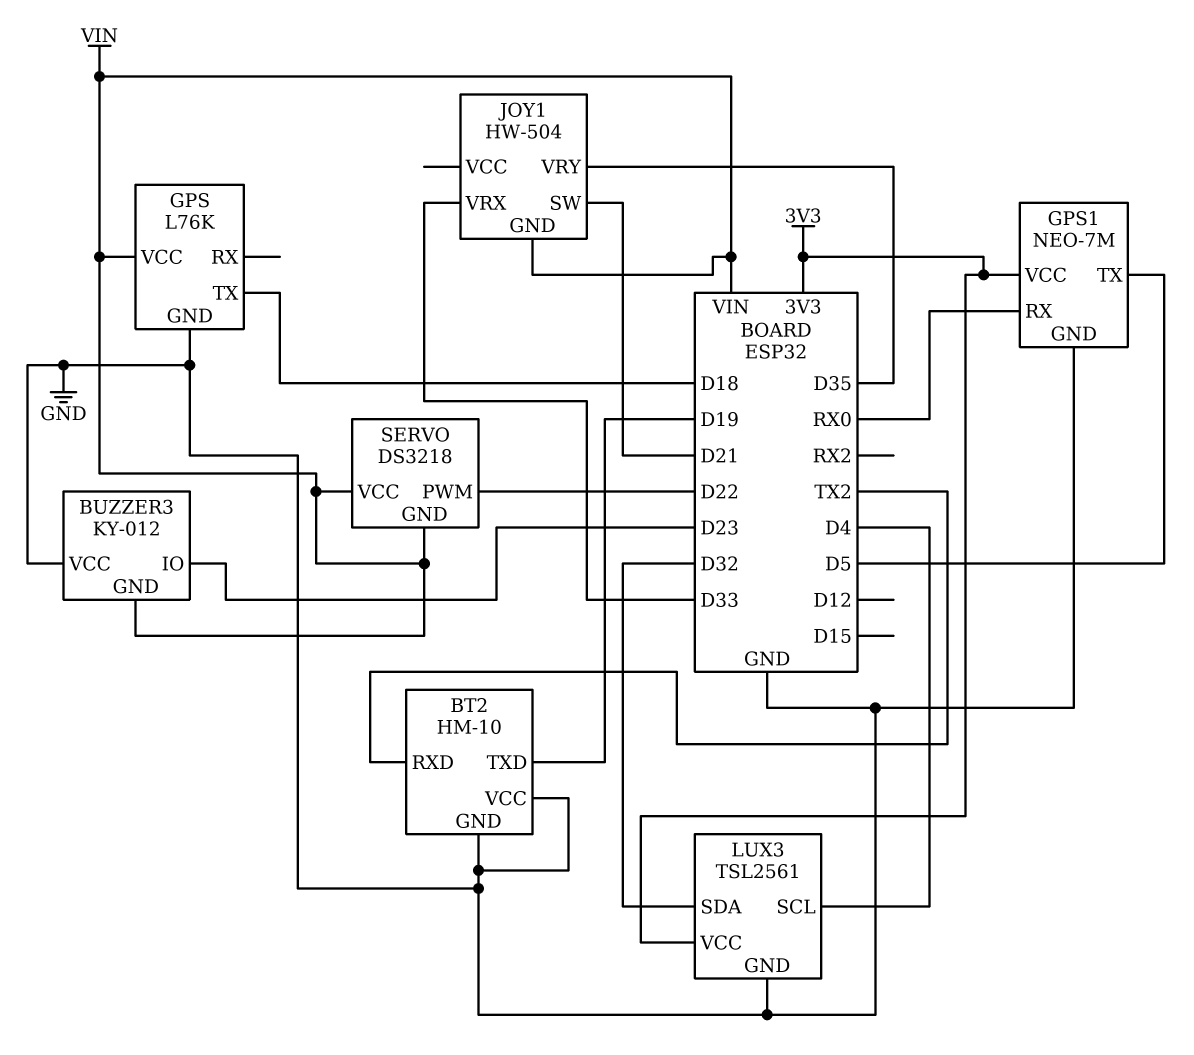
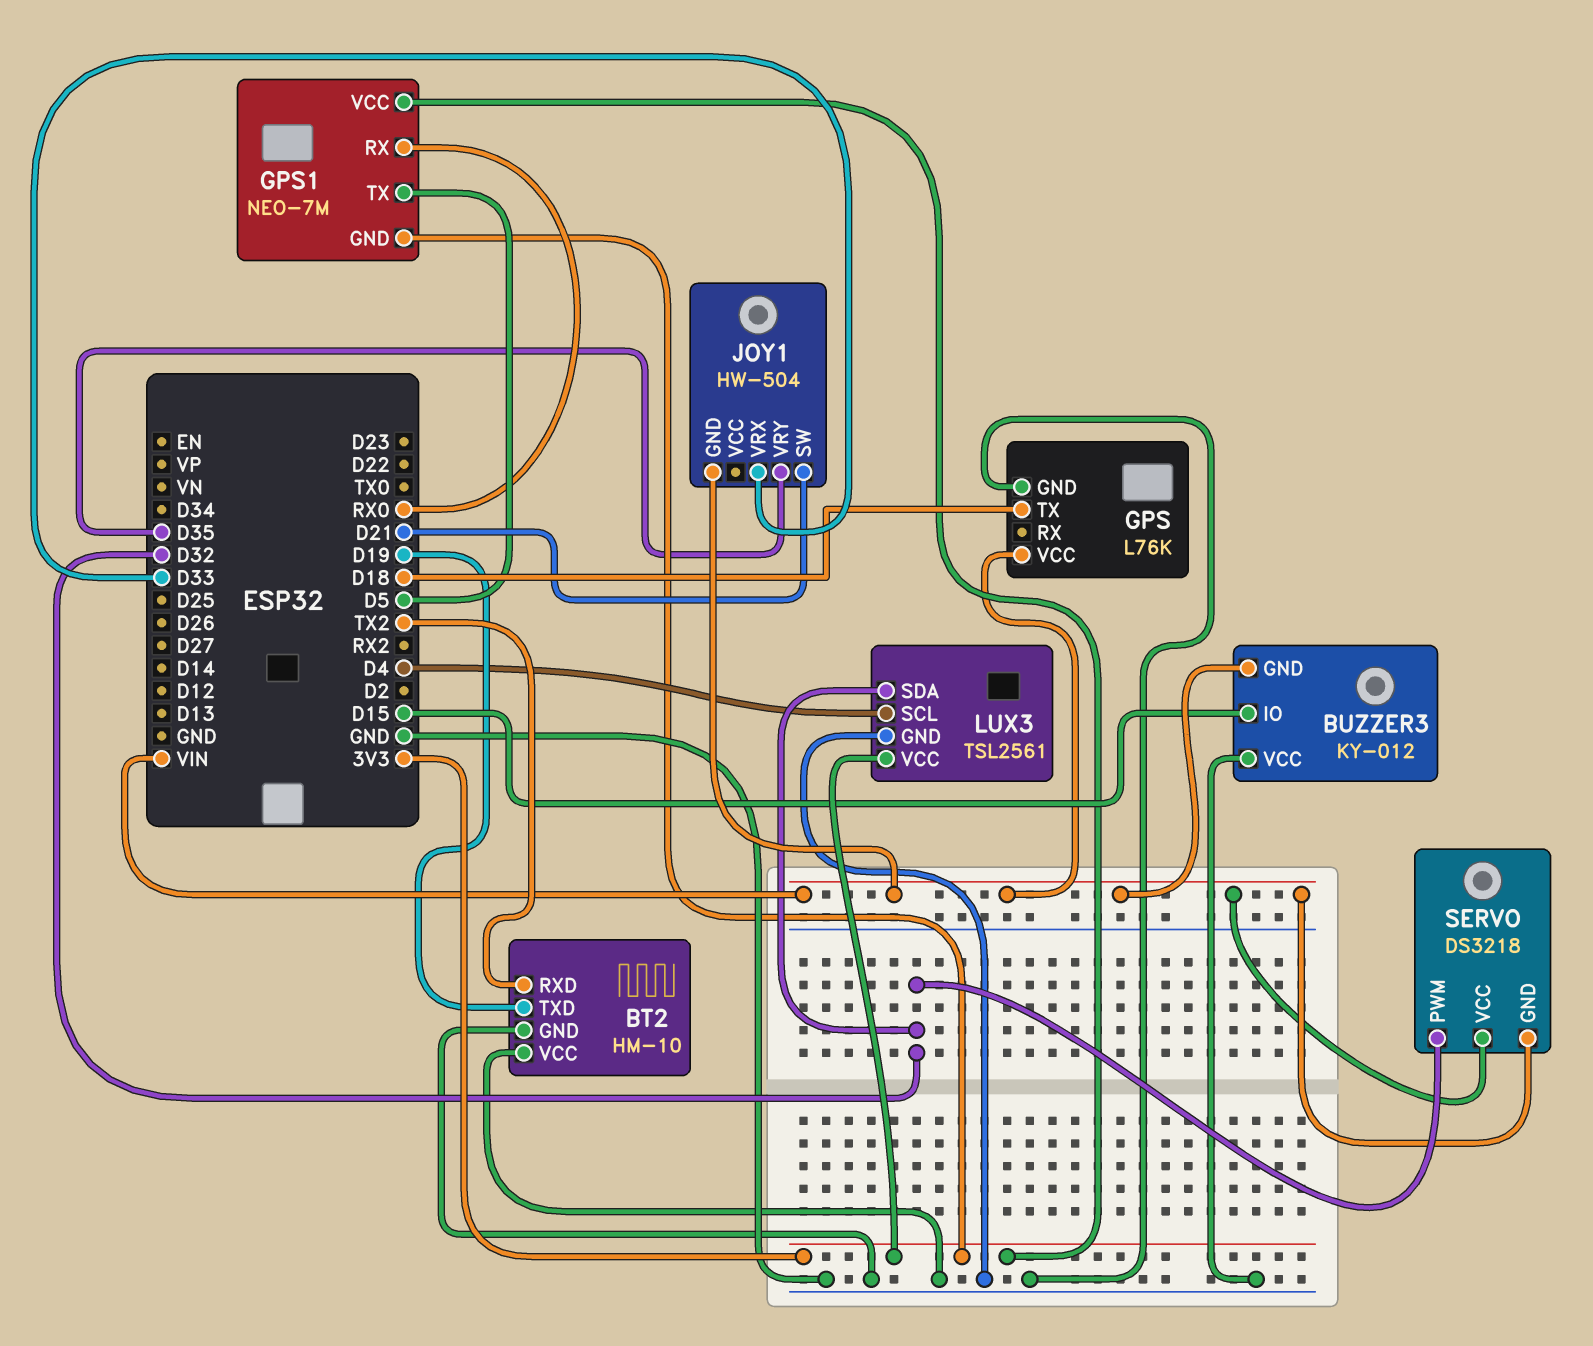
BUZZER3 pin IO: D23 -> D15
GPS1 pin GND: GND -> 3V3
SERVO pin PWM: D22 -> D32

